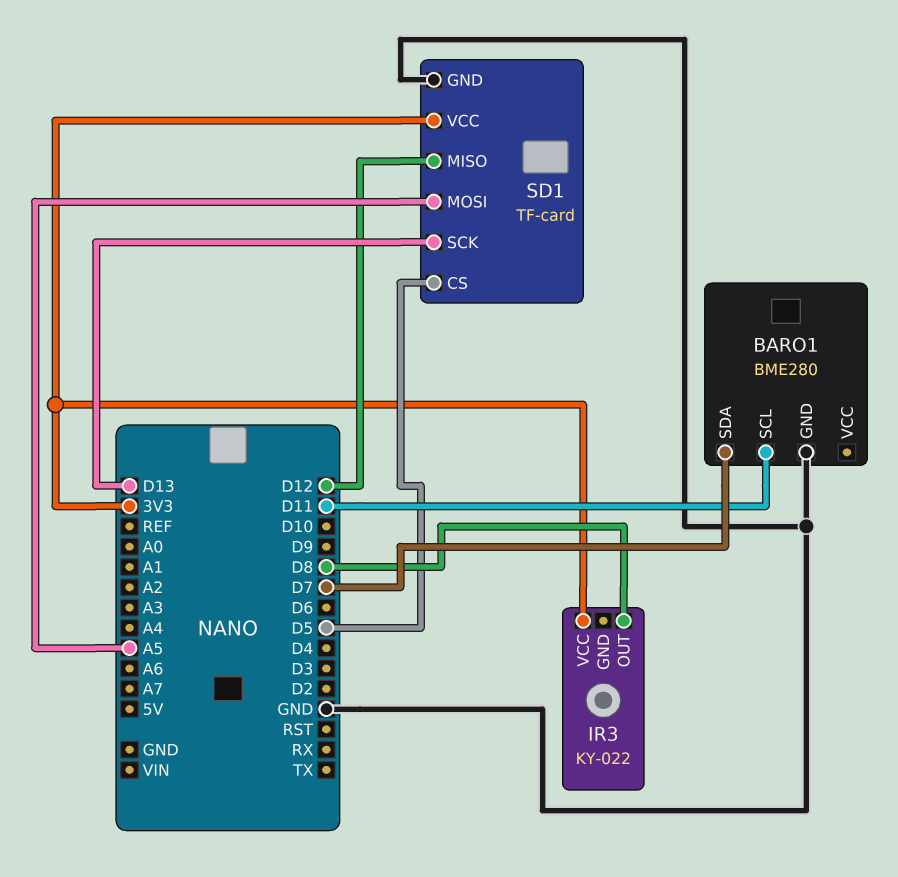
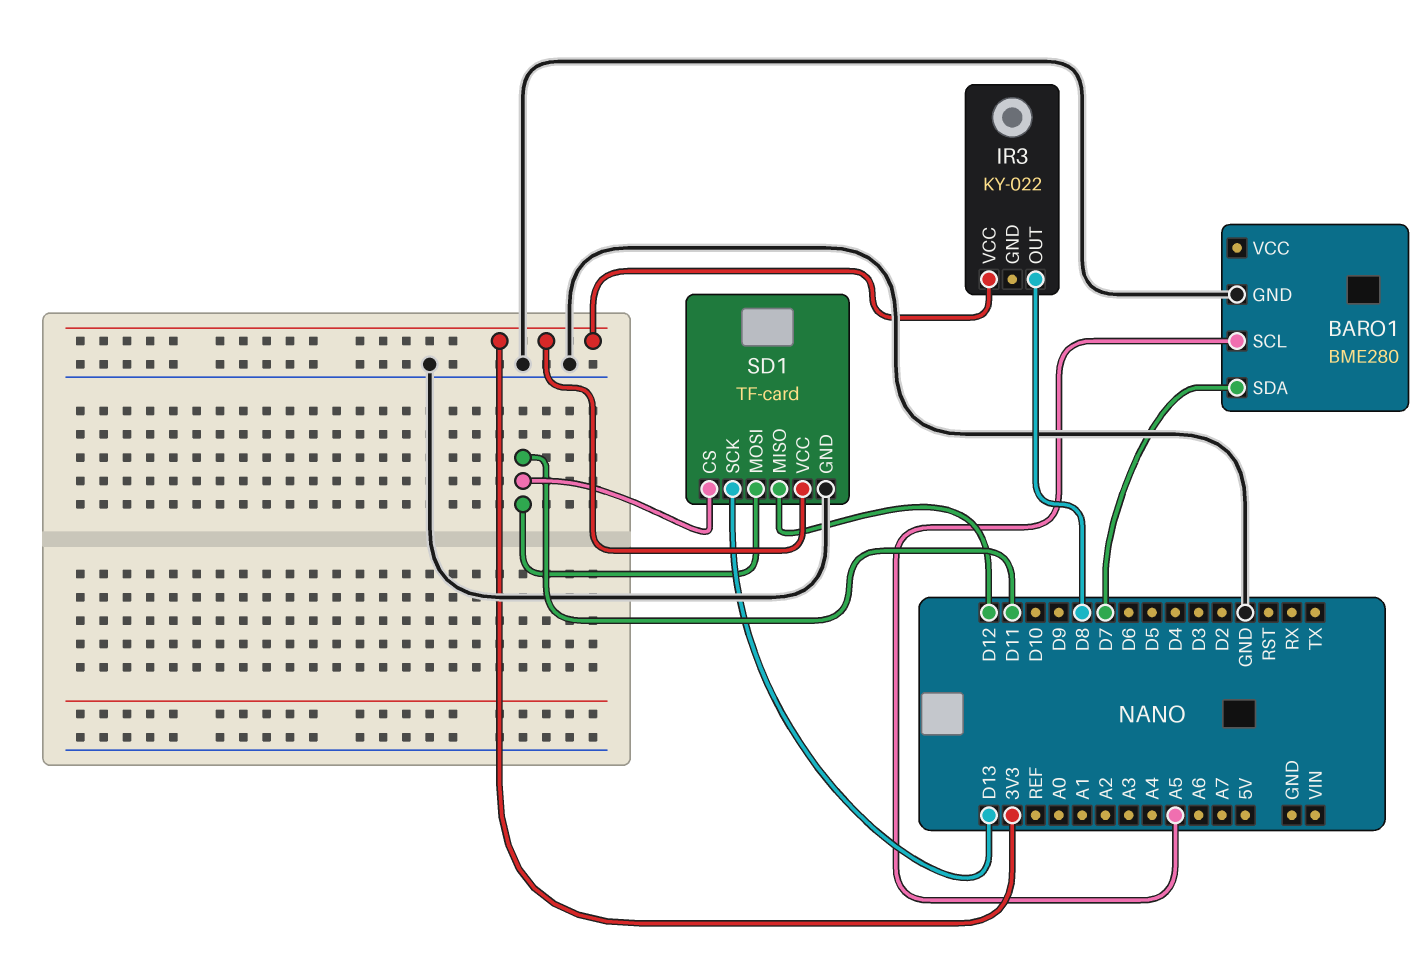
BARO1 pin SCL: D11 -> A5
SD1 pin CS: D5 -> D11
SD1 pin MOSI: A5 -> D11

